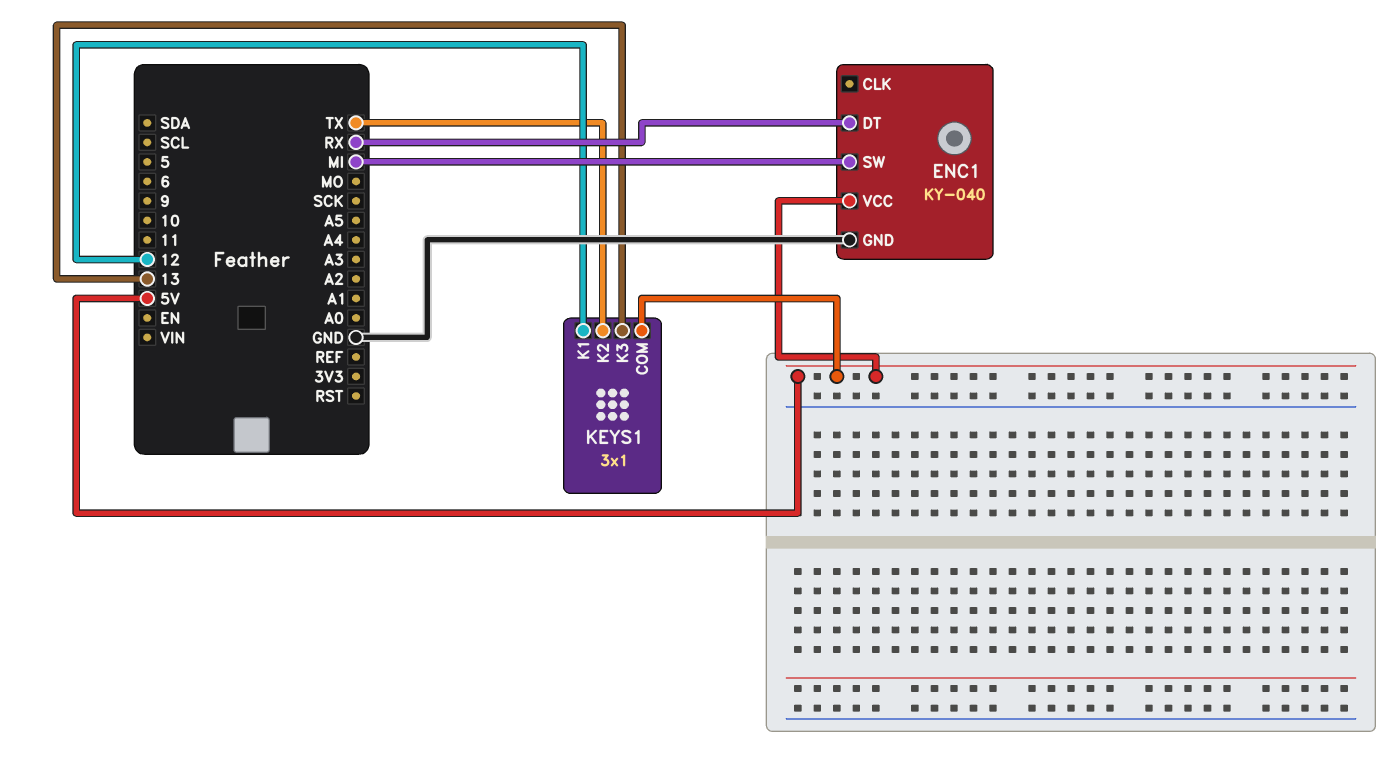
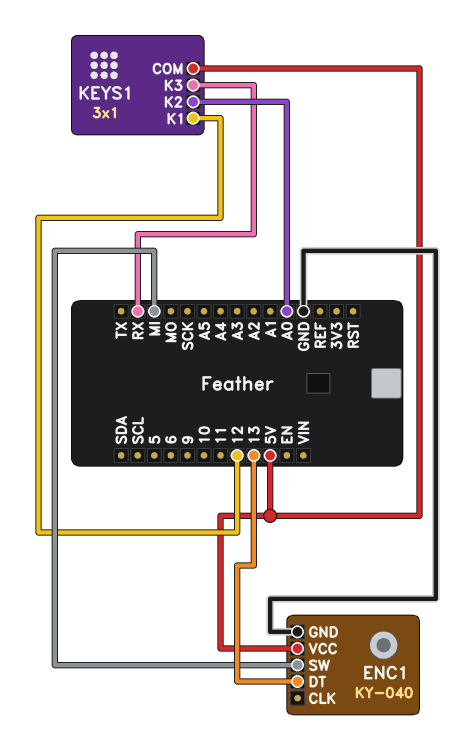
ENC1 pin DT: RX -> 13
KEYS1 pin K2: TX -> A0
KEYS1 pin K3: 13 -> RX

